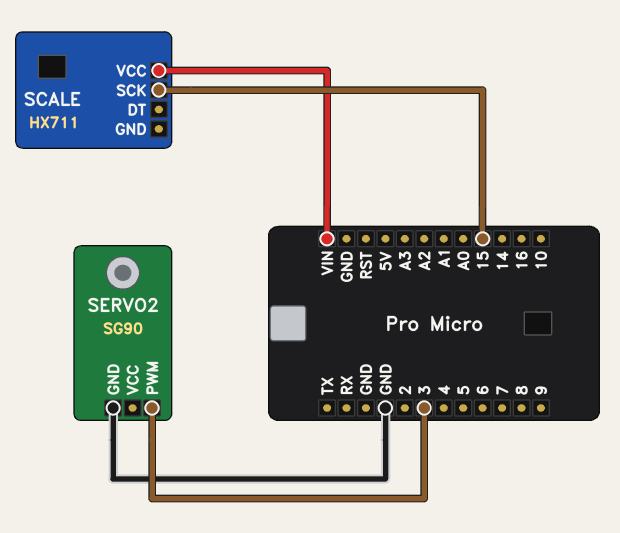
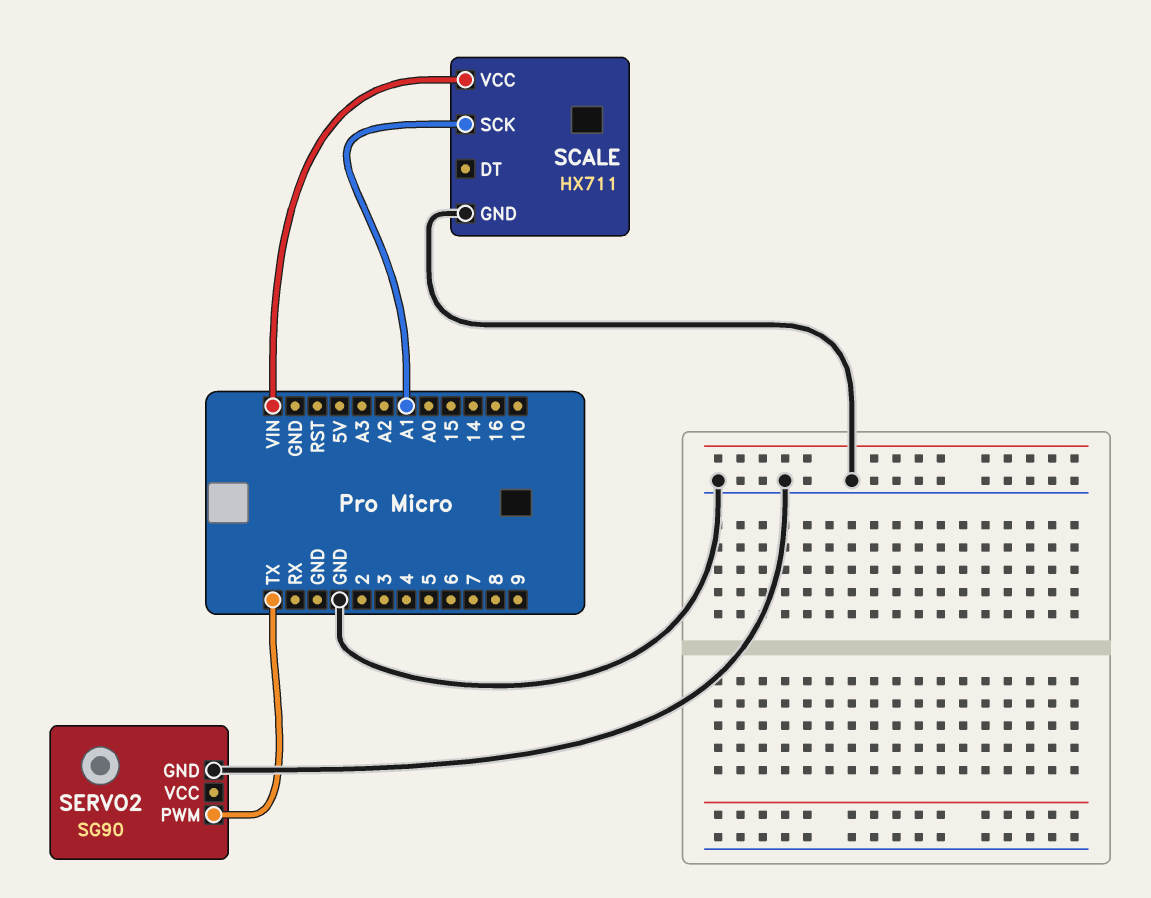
SCALE pin GND: none -> GND
SCALE pin SCK: 15 -> A1
SERVO2 pin PWM: 3 -> TX

